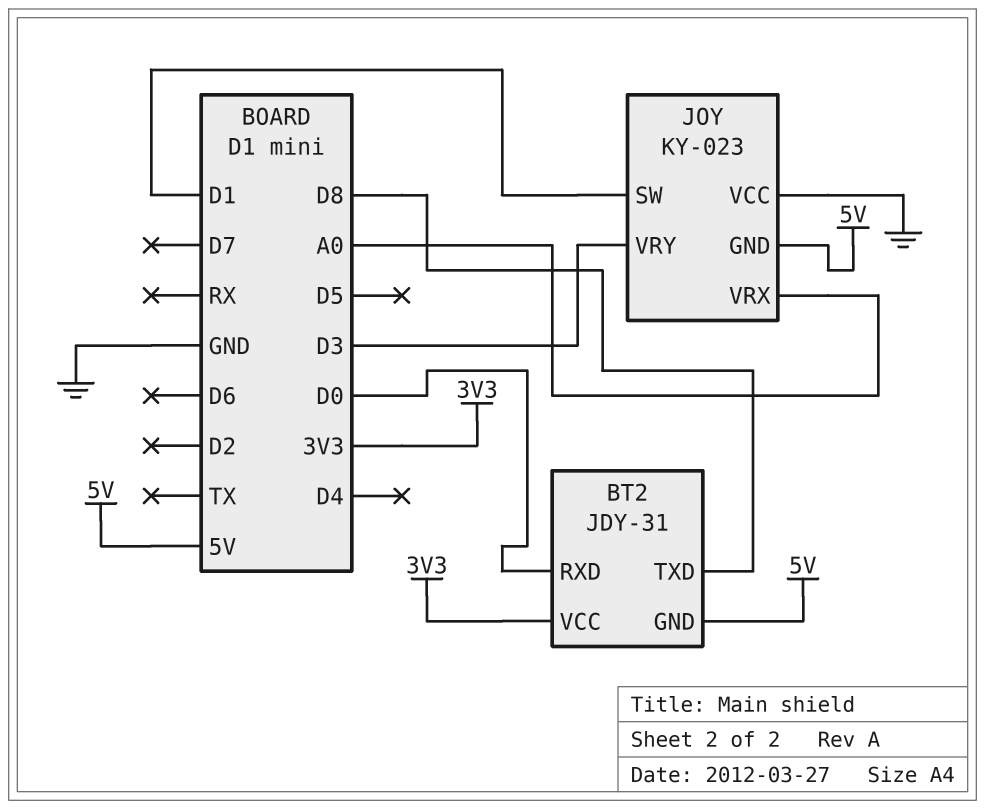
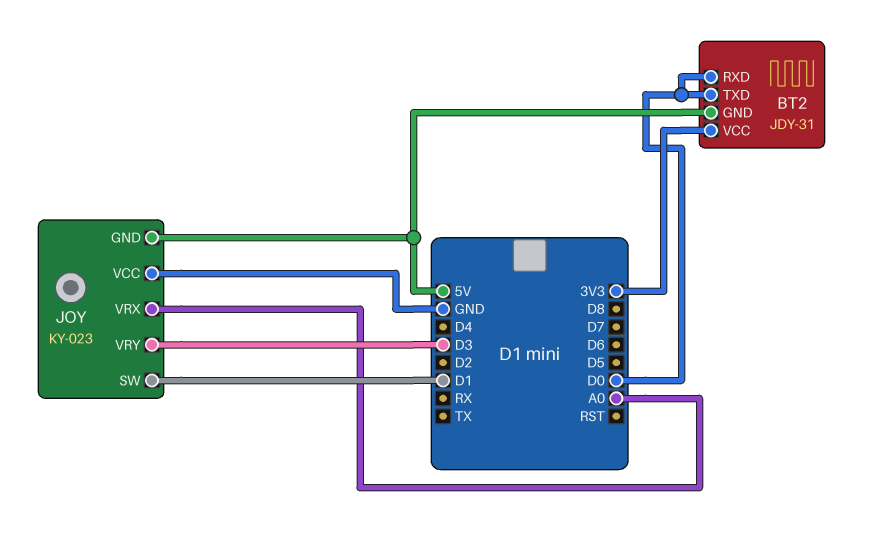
BT2 pin TXD: D8 -> D0

